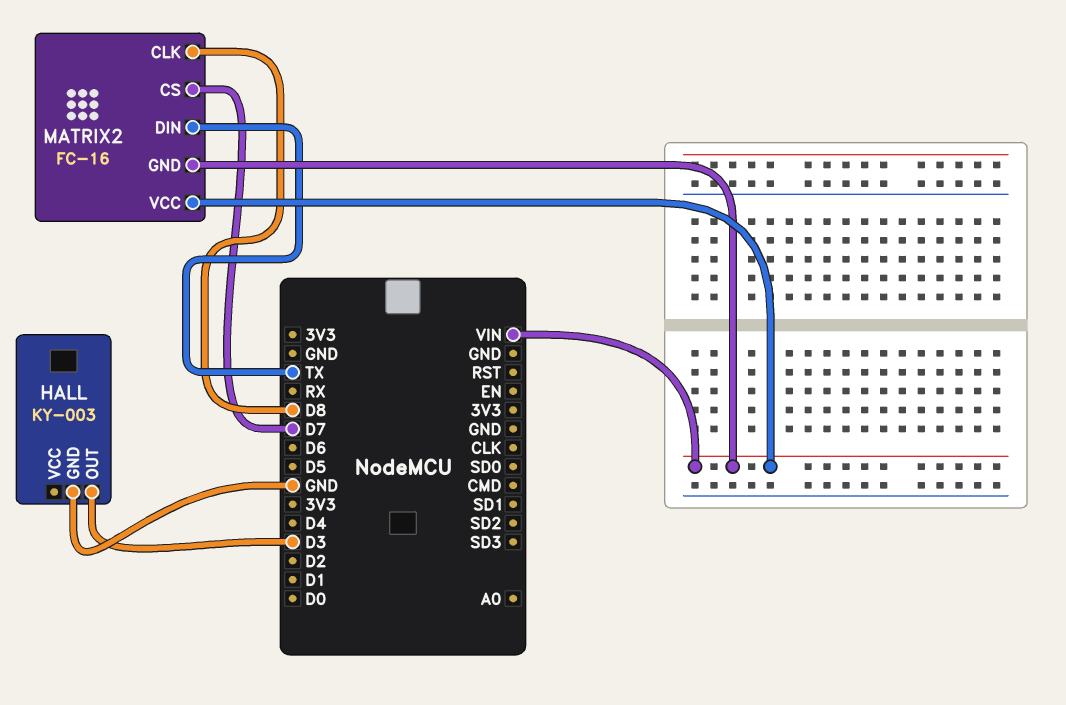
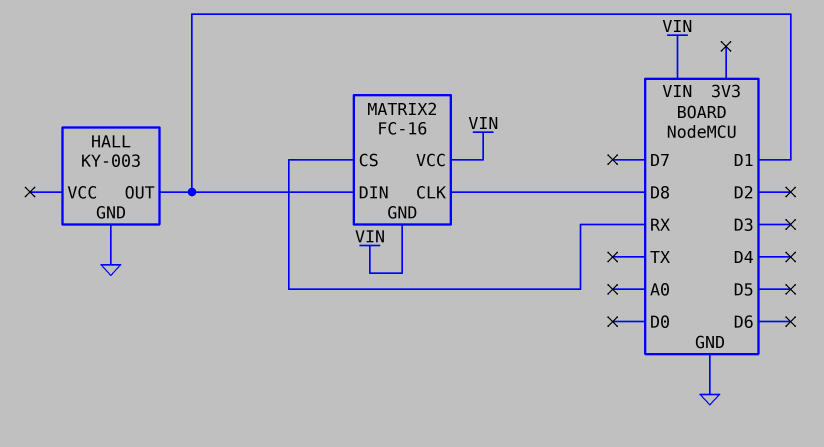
HALL pin OUT: D3 -> D1
MATRIX2 pin CS: D7 -> RX
MATRIX2 pin DIN: TX -> D1

